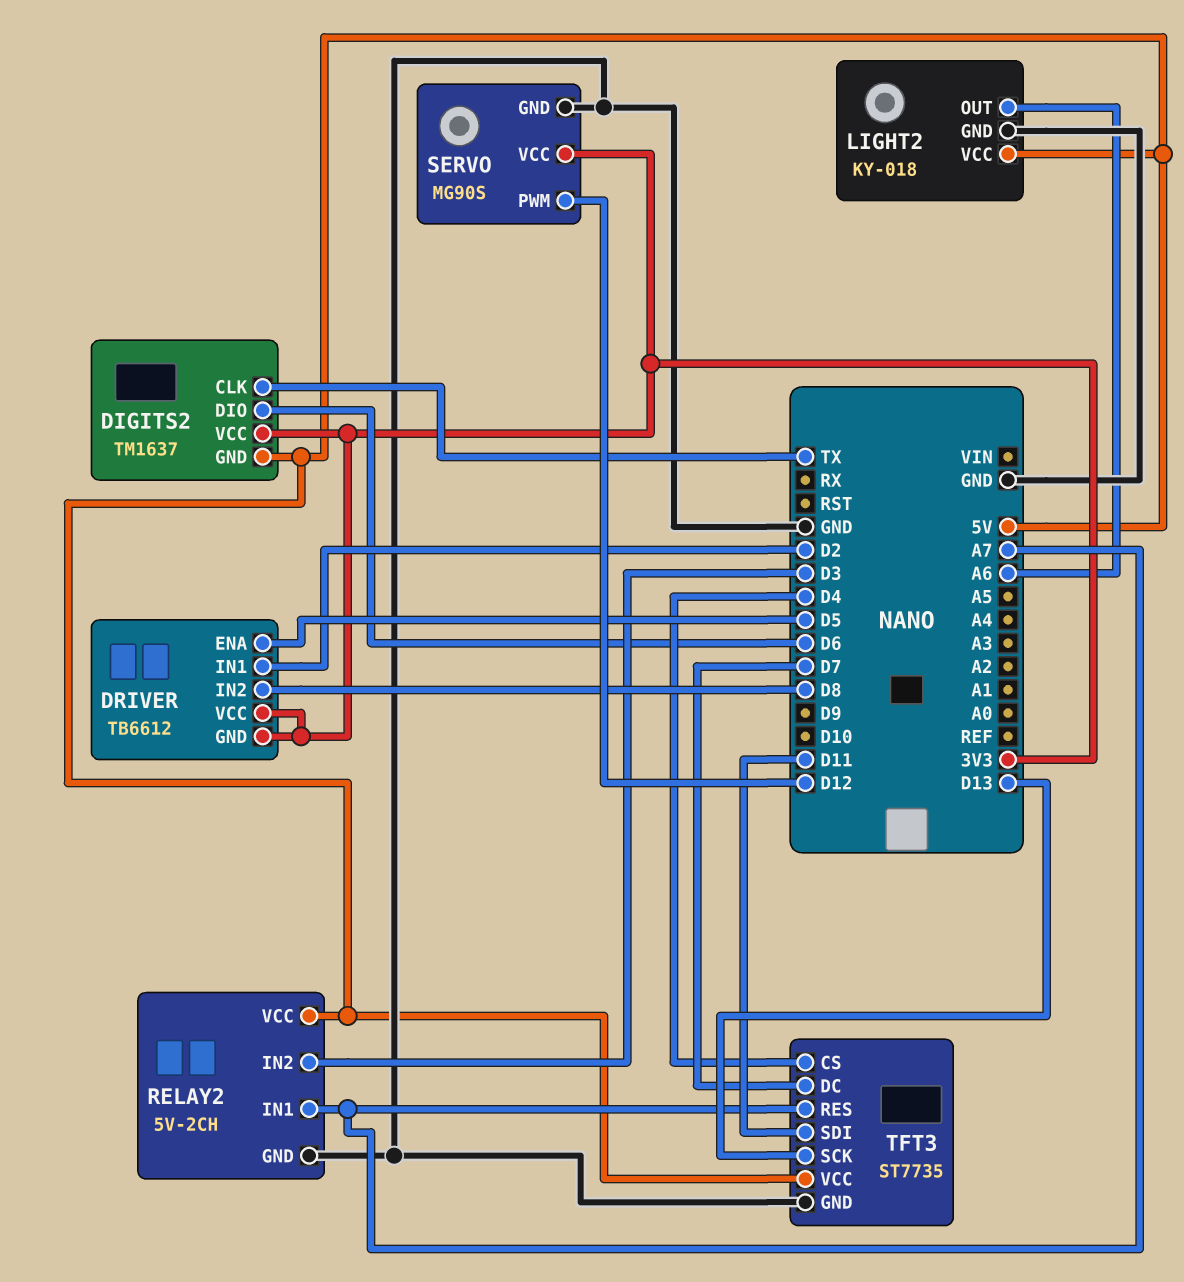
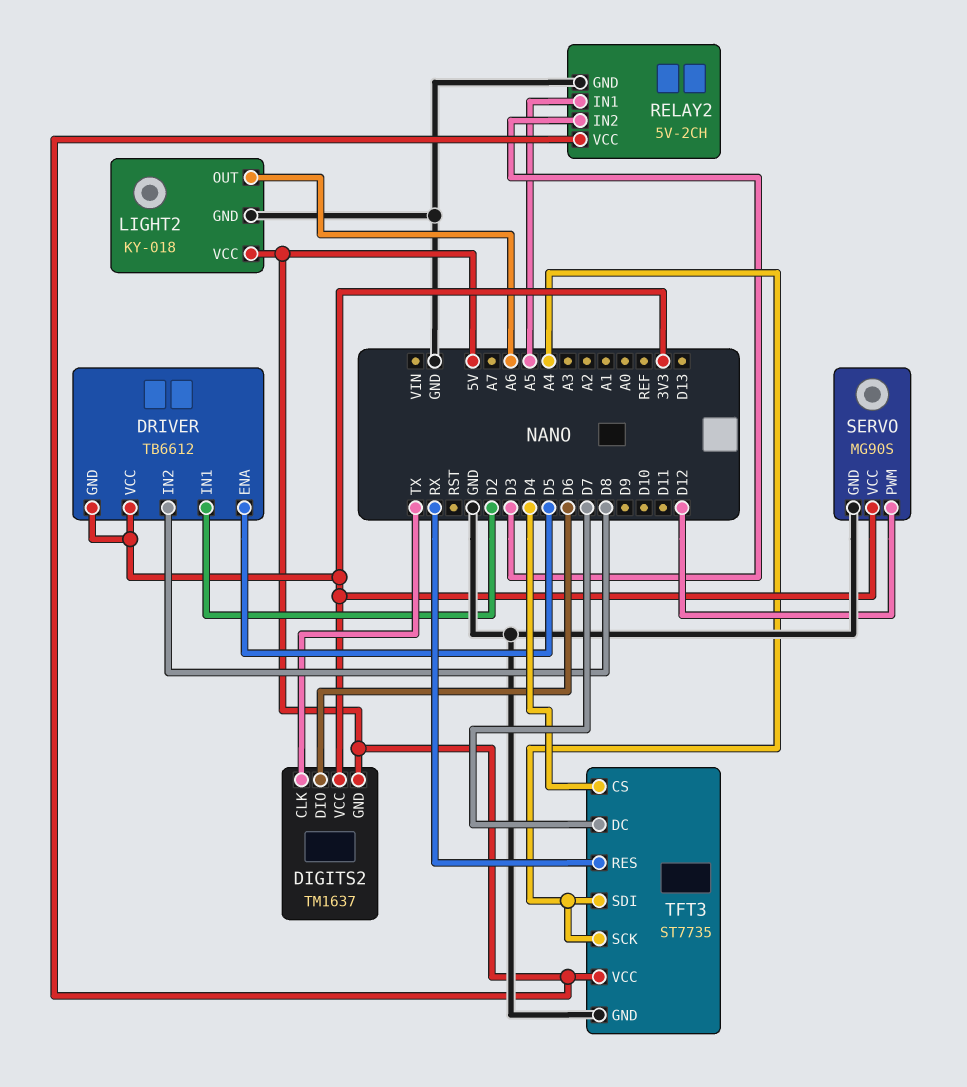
RELAY2 pin IN1: A7 -> A5
TFT3 pin RES: A7 -> RX
TFT3 pin SCK: D13 -> A4
TFT3 pin SDI: D11 -> A4

